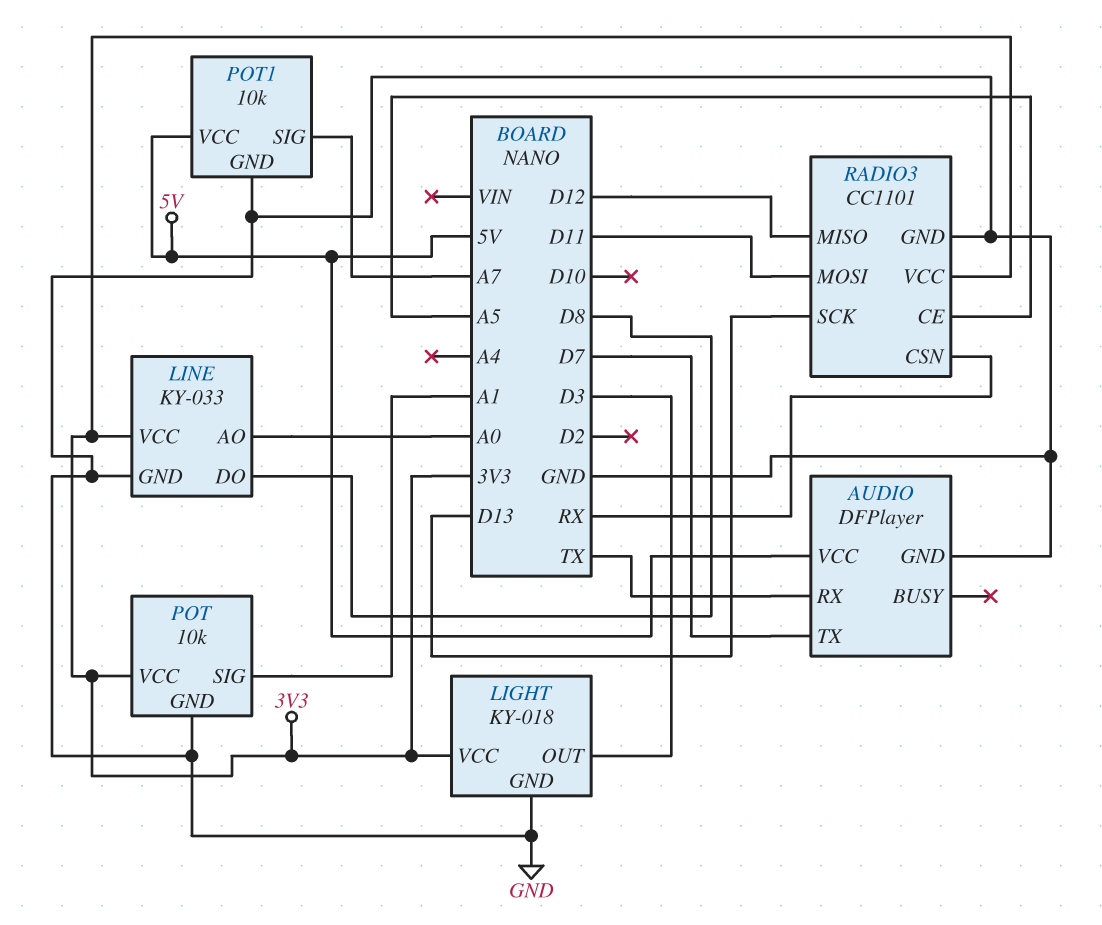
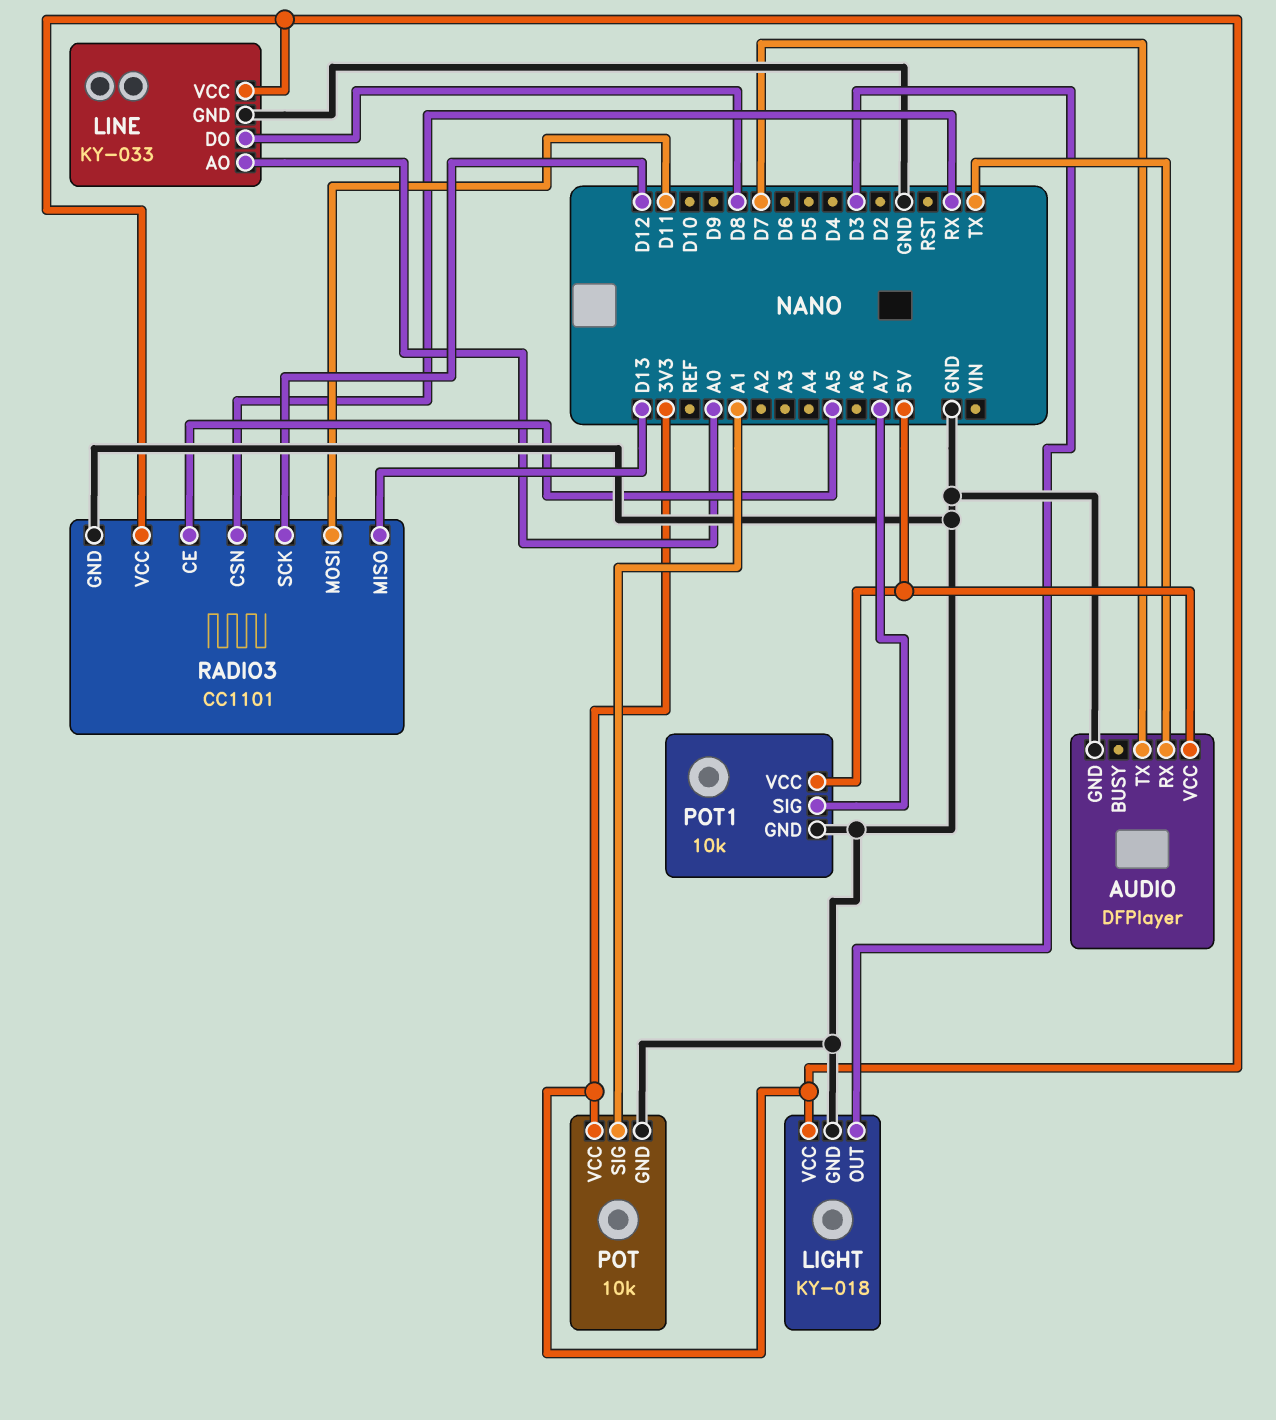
RADIO3 pin MISO: D12 -> D13
RADIO3 pin SCK: D13 -> D12

